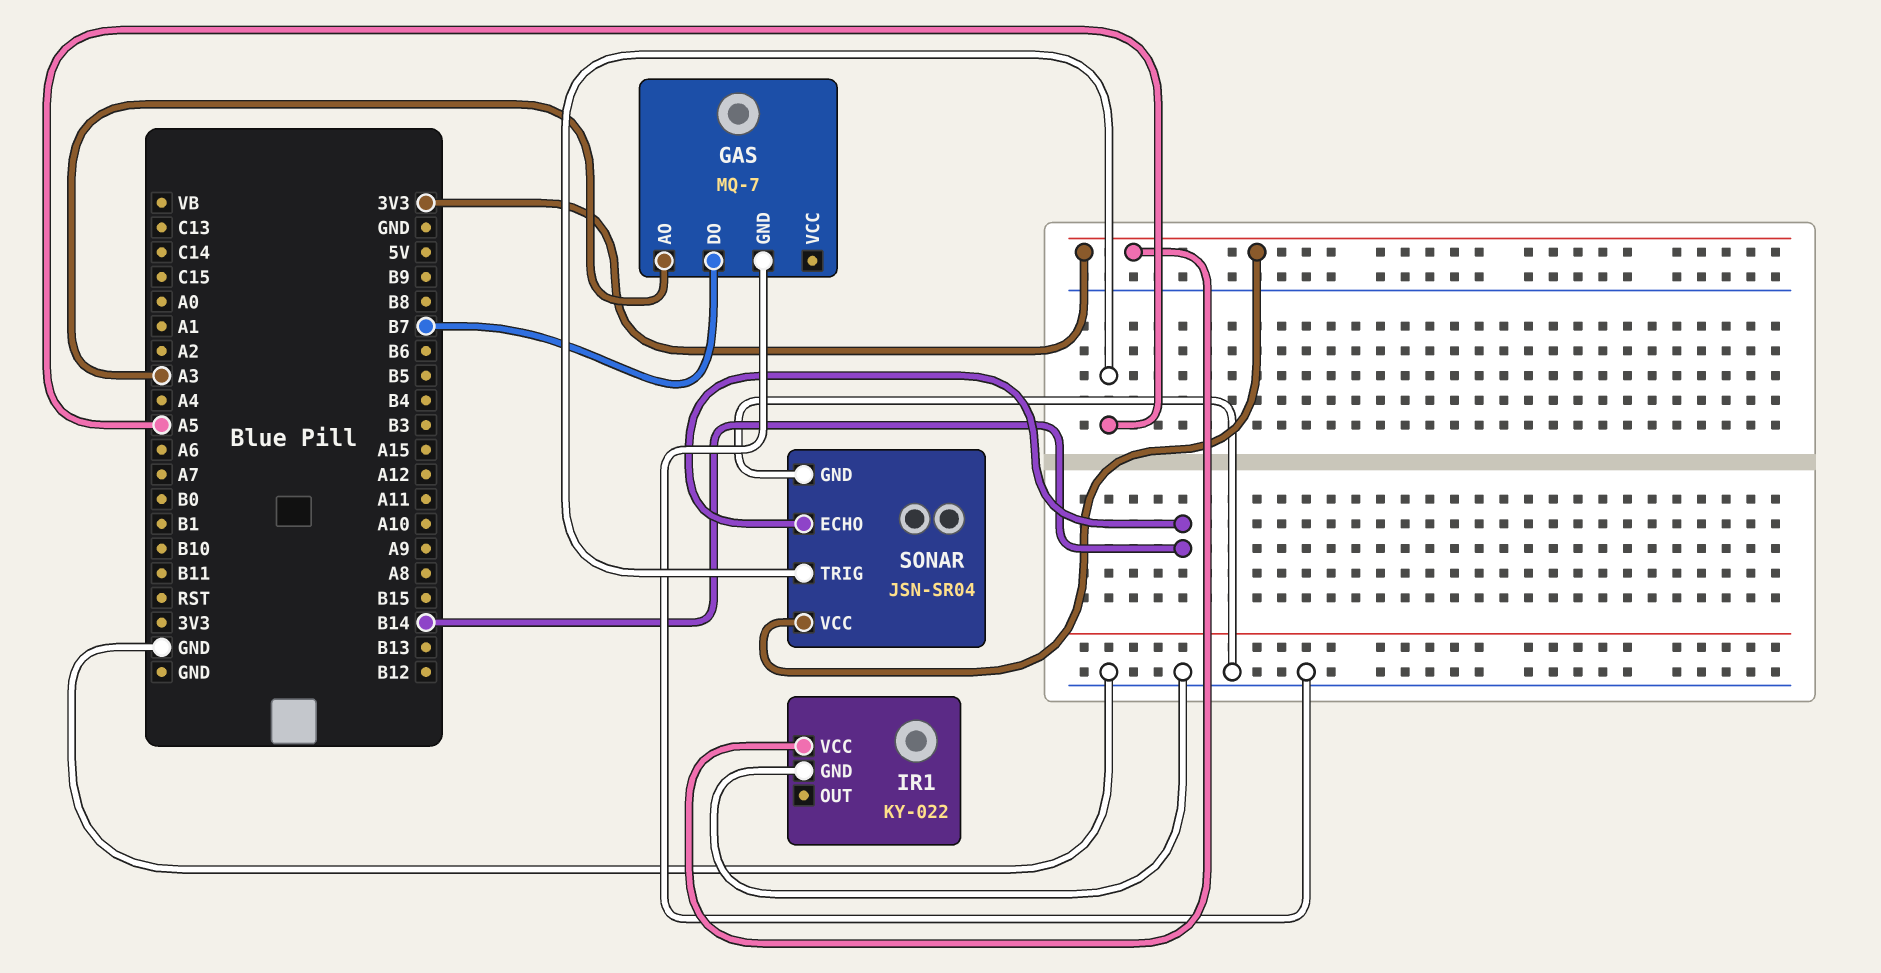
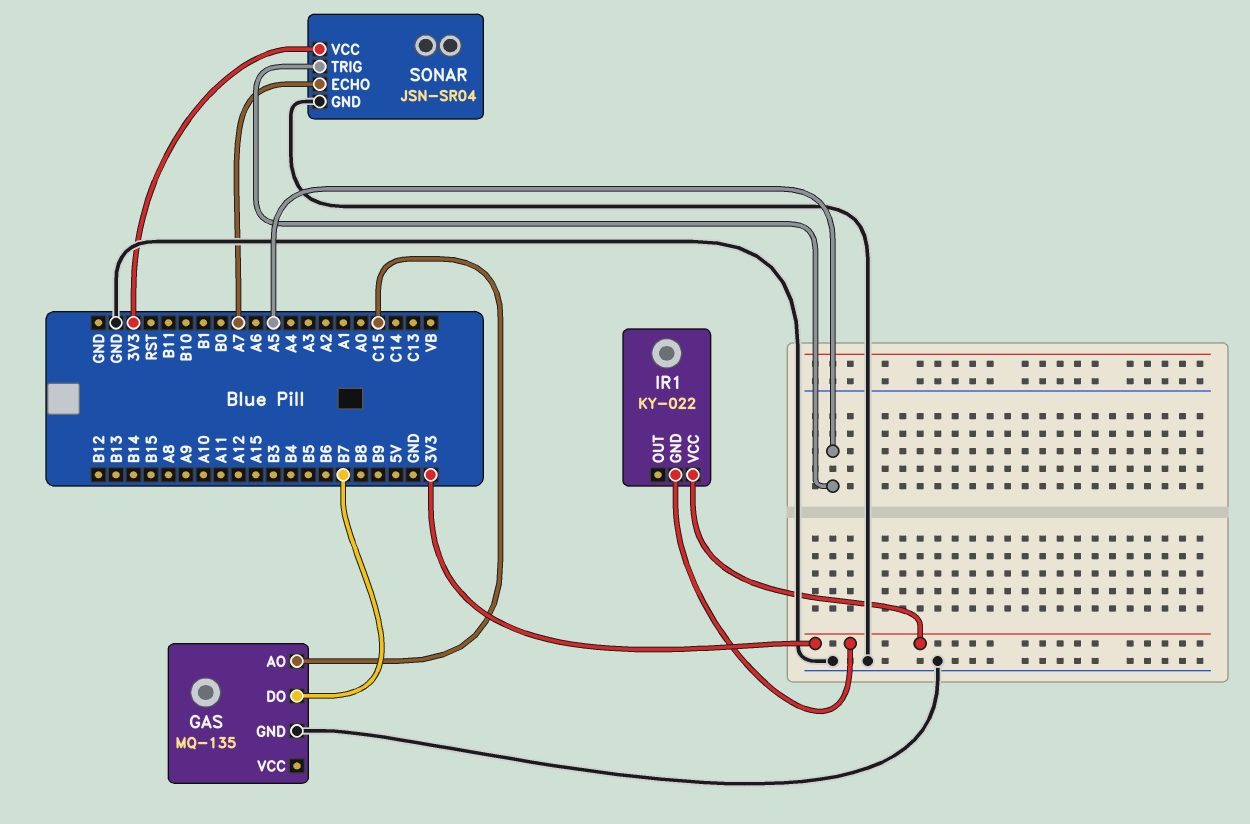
GAS: MQ-7 -> MQ-135
GAS pin AO: A3 -> C15
IR1 pin GND: GND -> 3V3
SONAR pin ECHO: B14 -> A7

